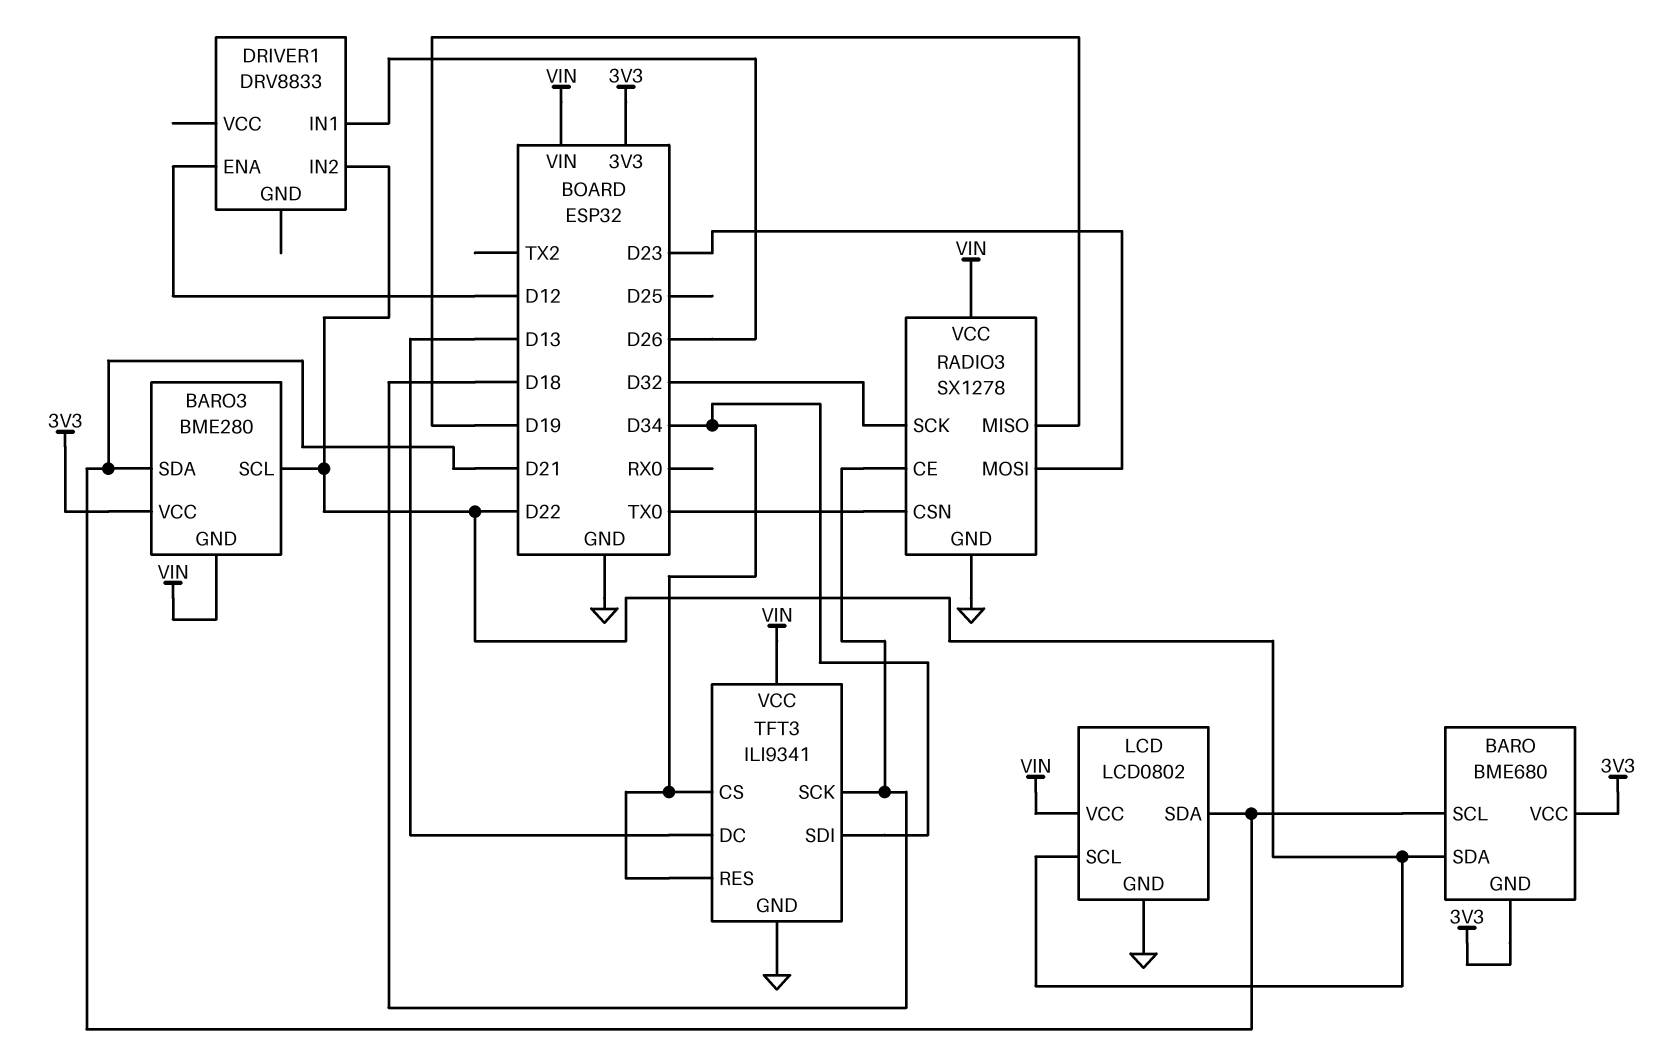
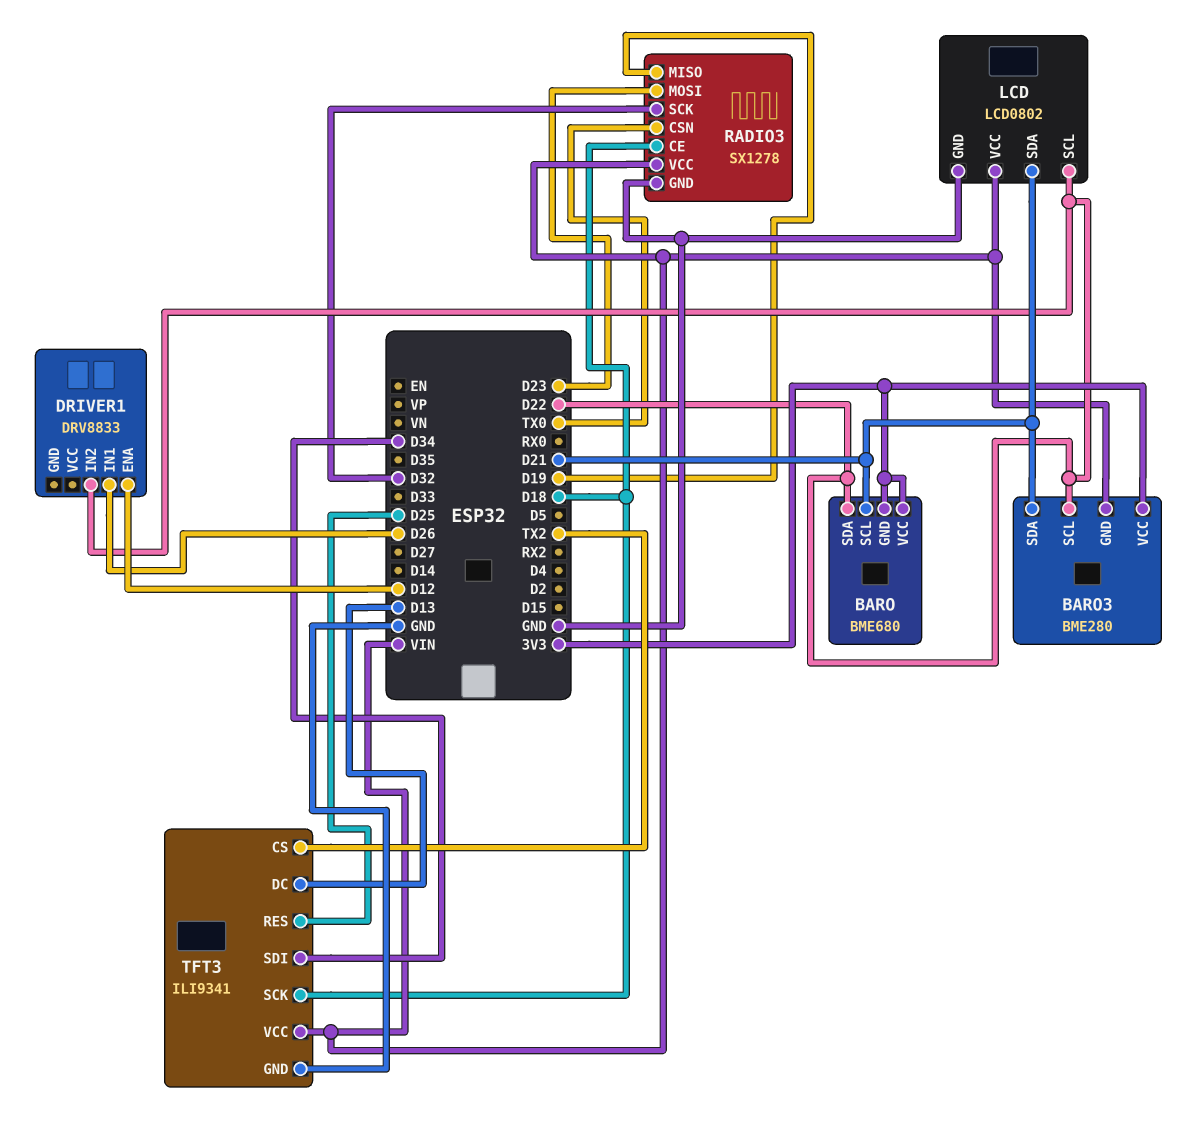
TFT3 pin CS: D34 -> TX2
TFT3 pin RES: D34 -> D25

